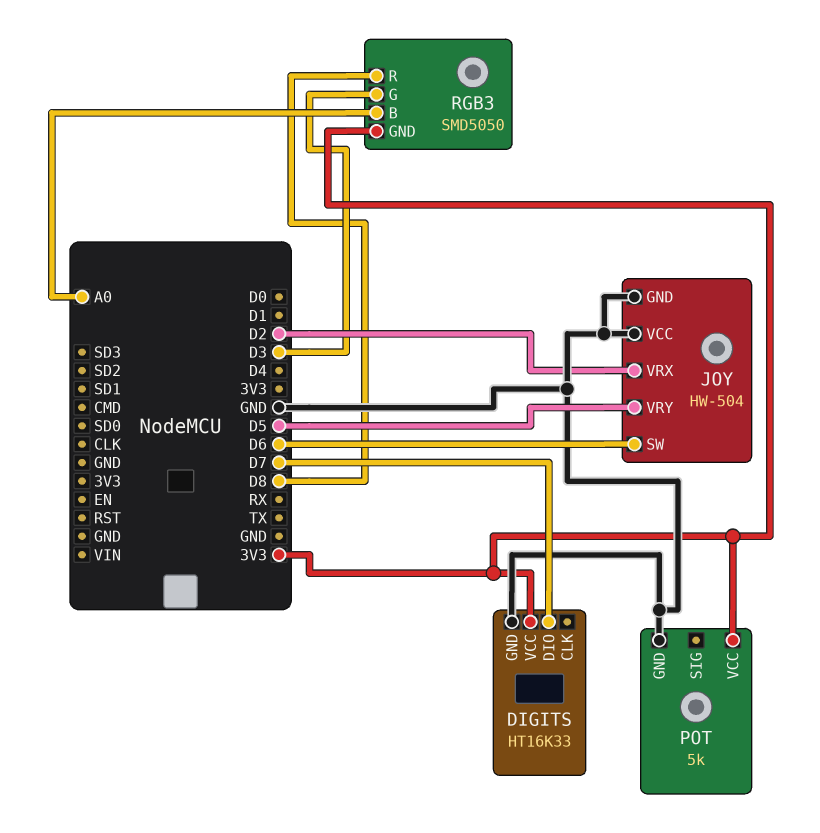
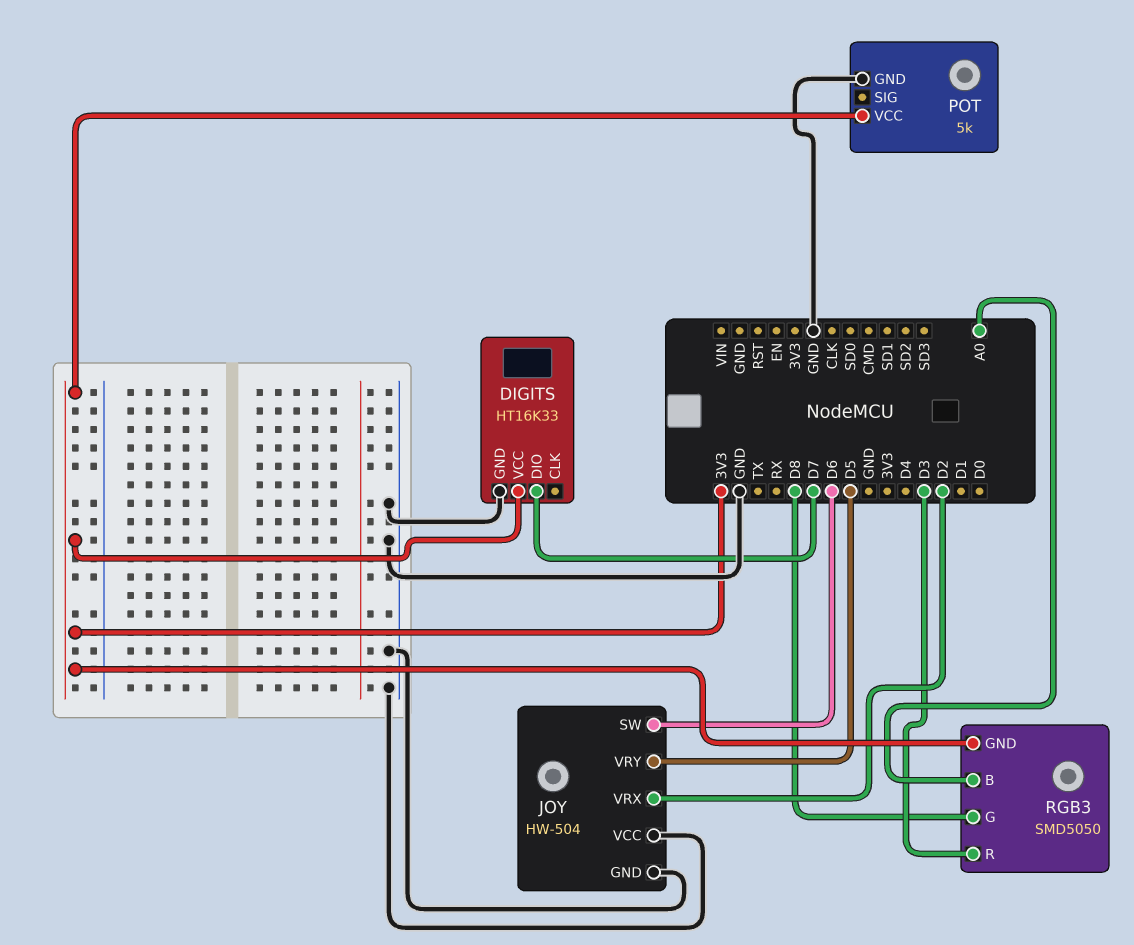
RGB3 pin G: D3 -> D8
RGB3 pin R: D8 -> D3

